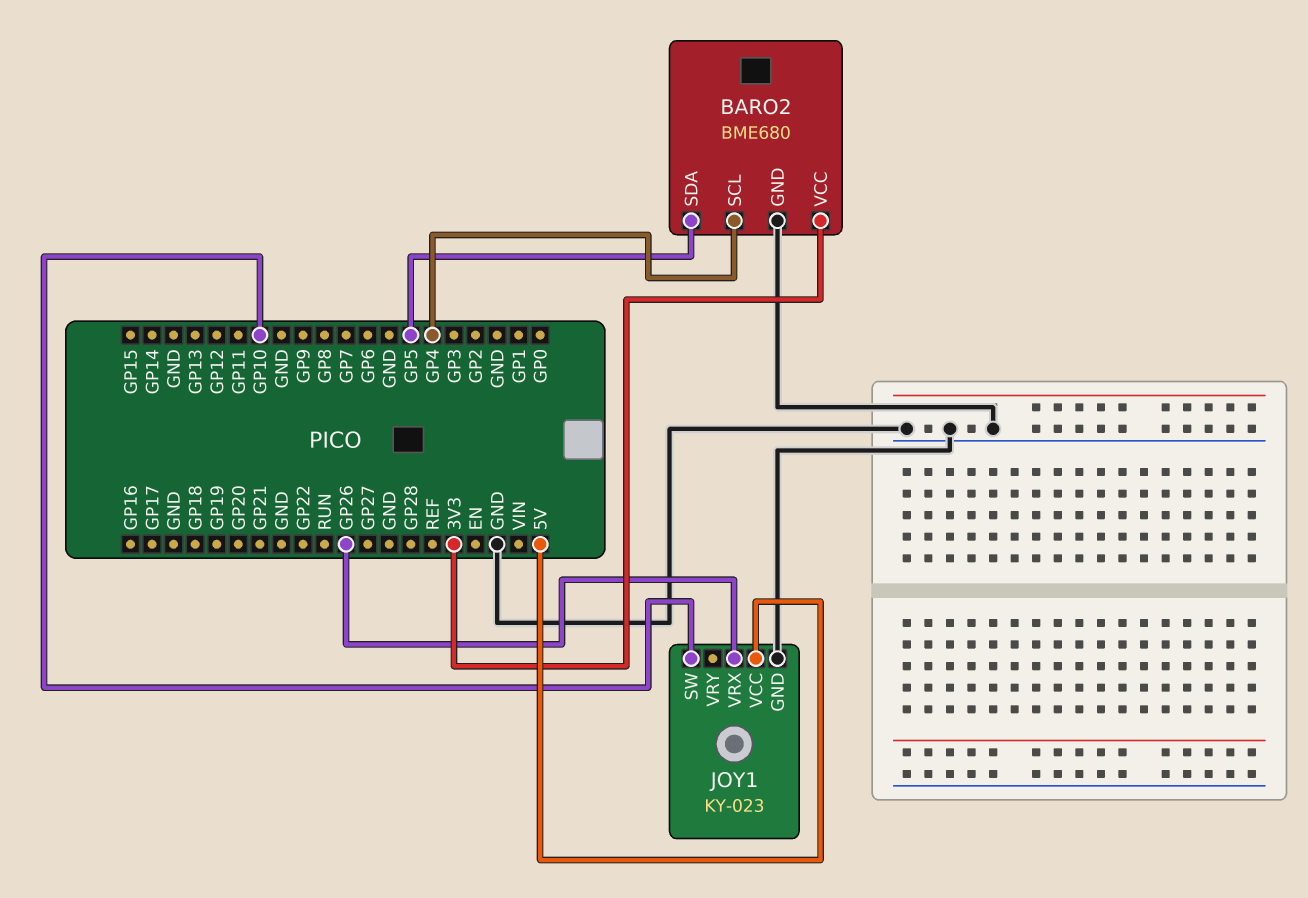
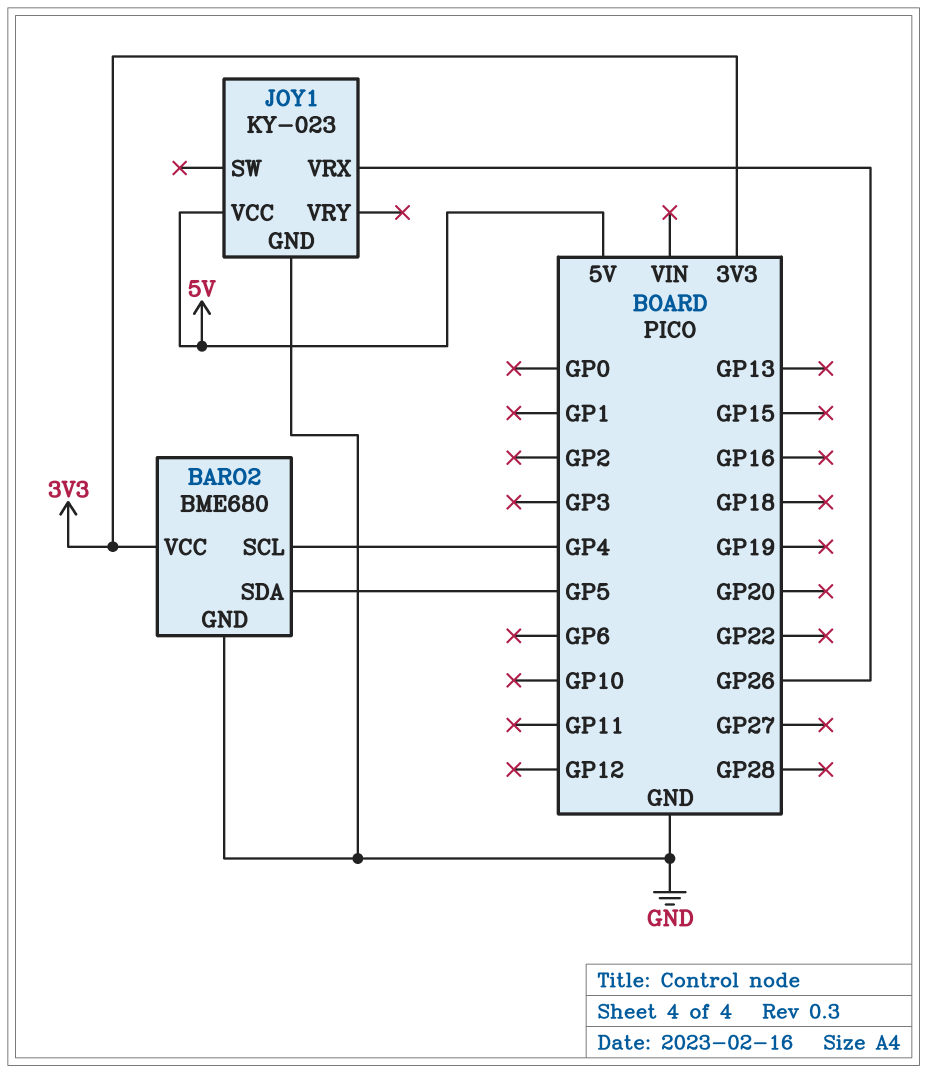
JOY1 pin SW: GP10 -> none

